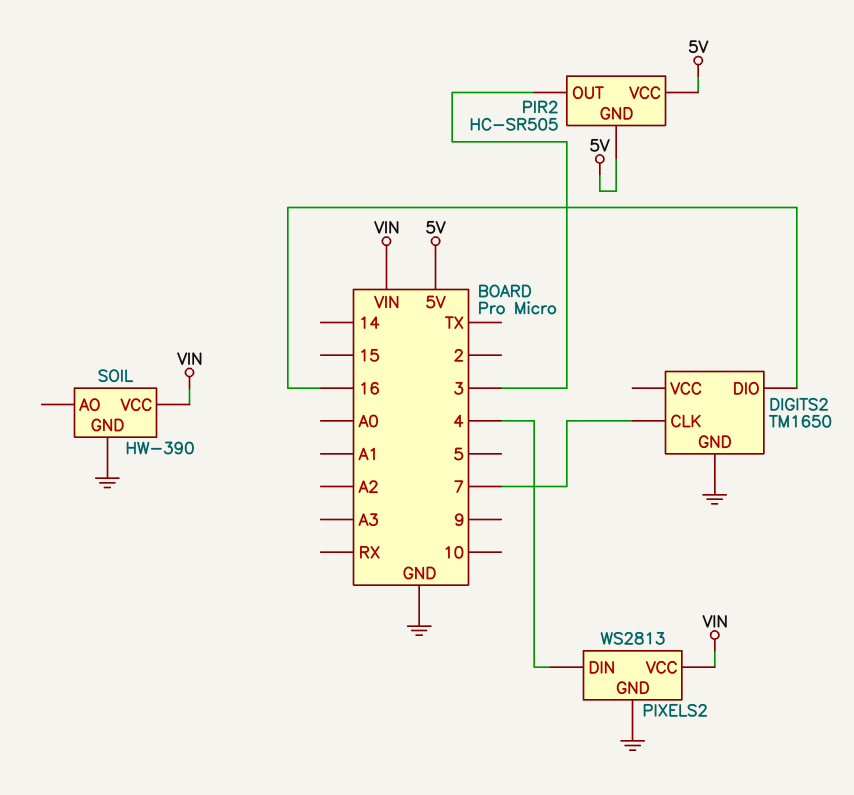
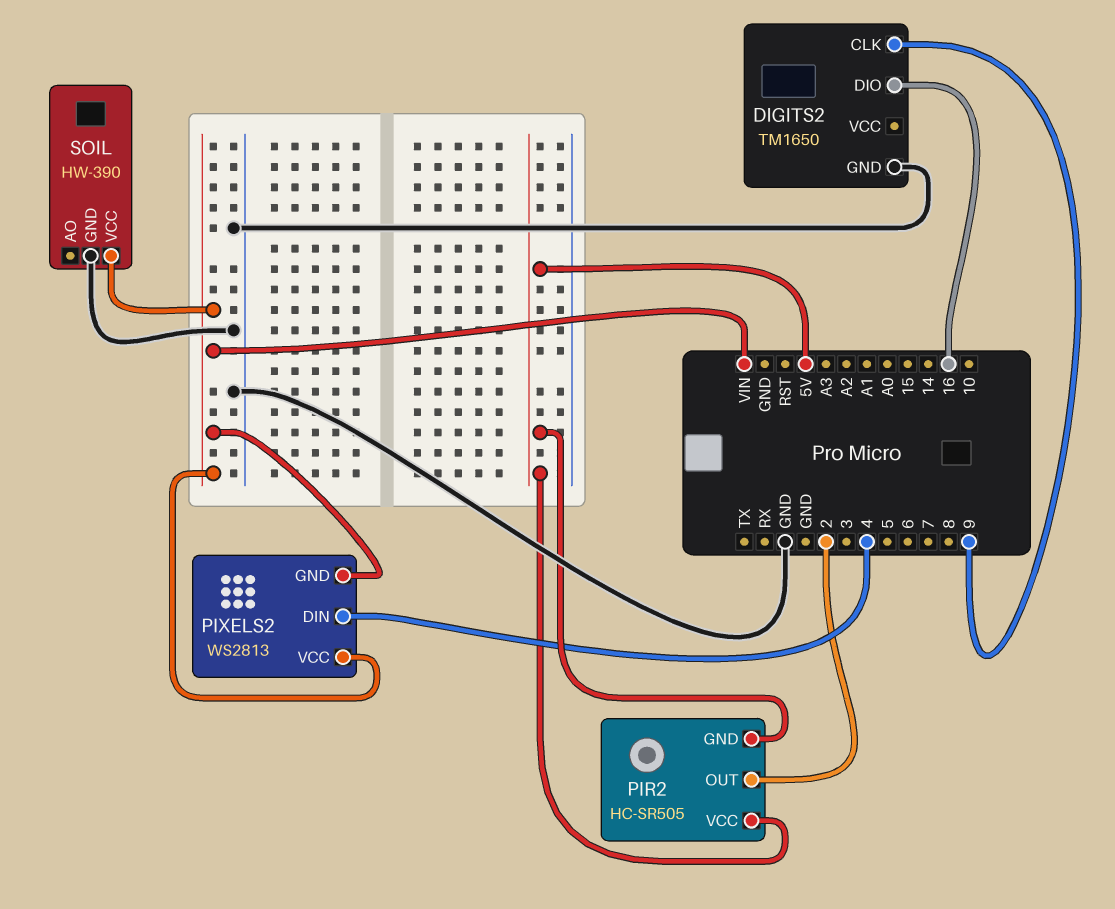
DIGITS2 pin CLK: 7 -> 9
PIR2 pin OUT: 3 -> 2
PIXELS2 pin GND: GND -> VIN

